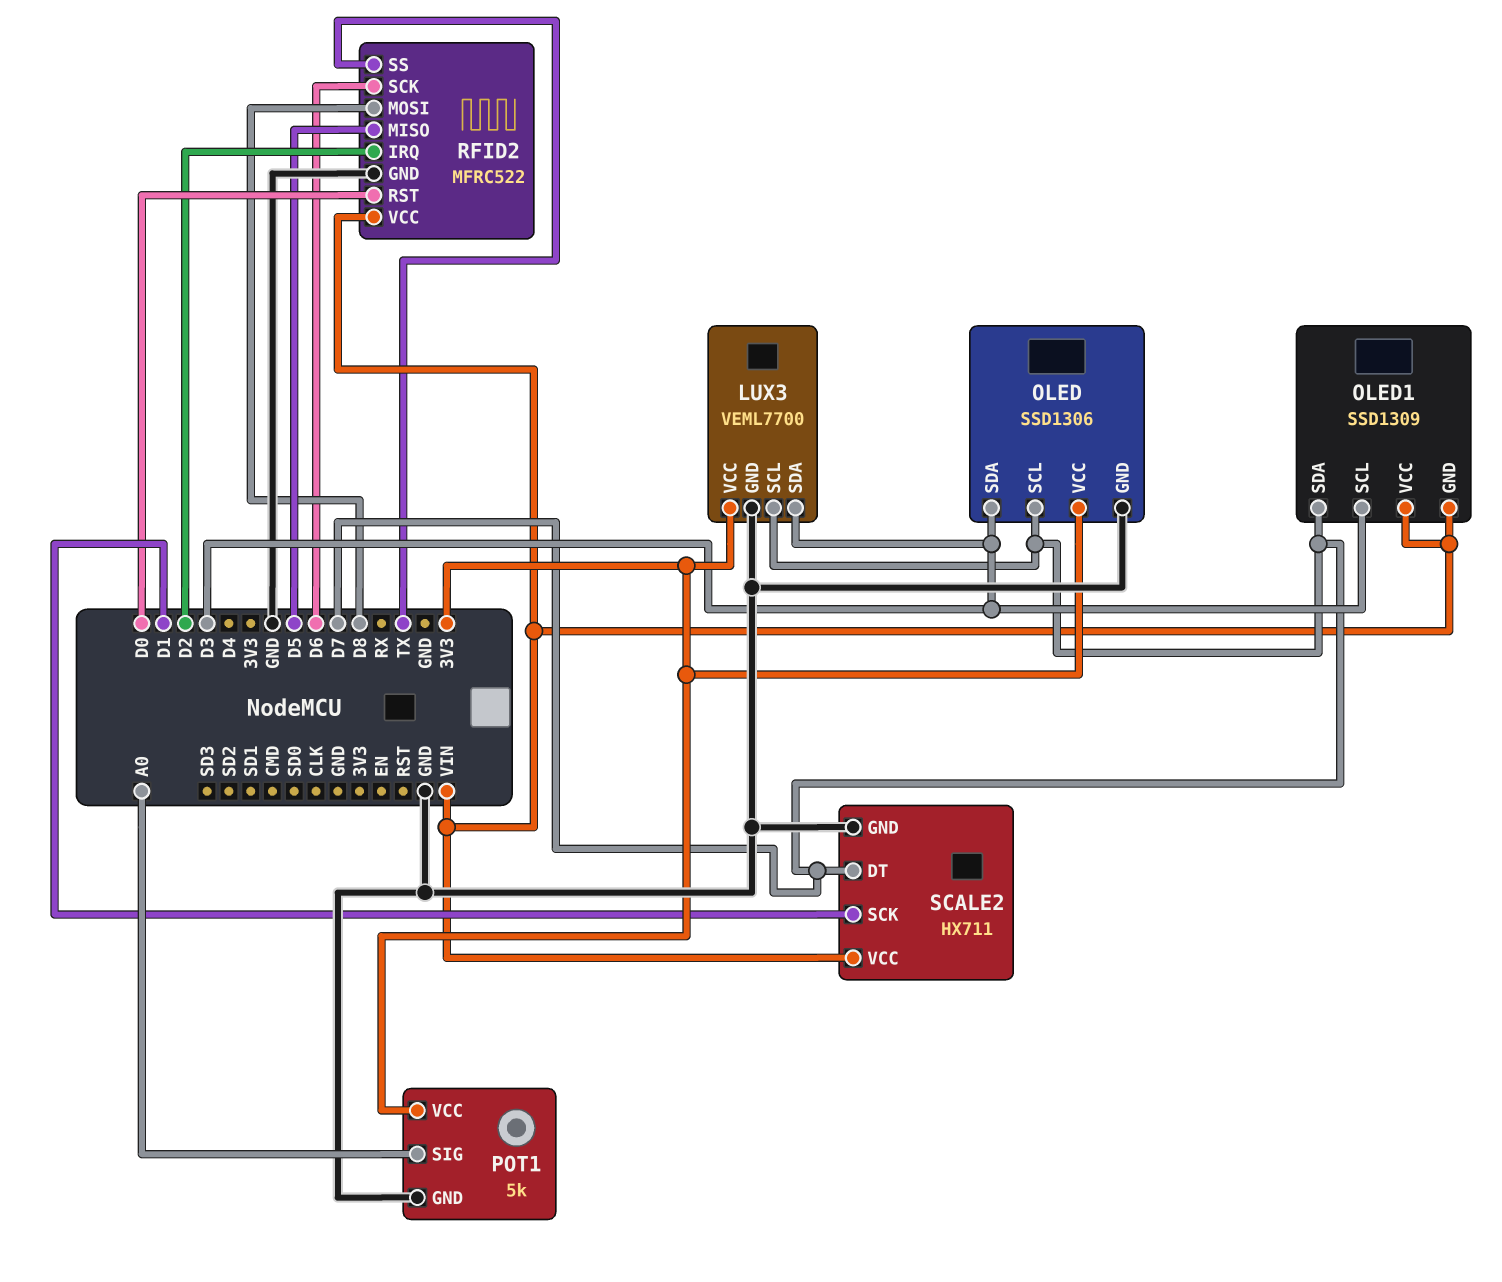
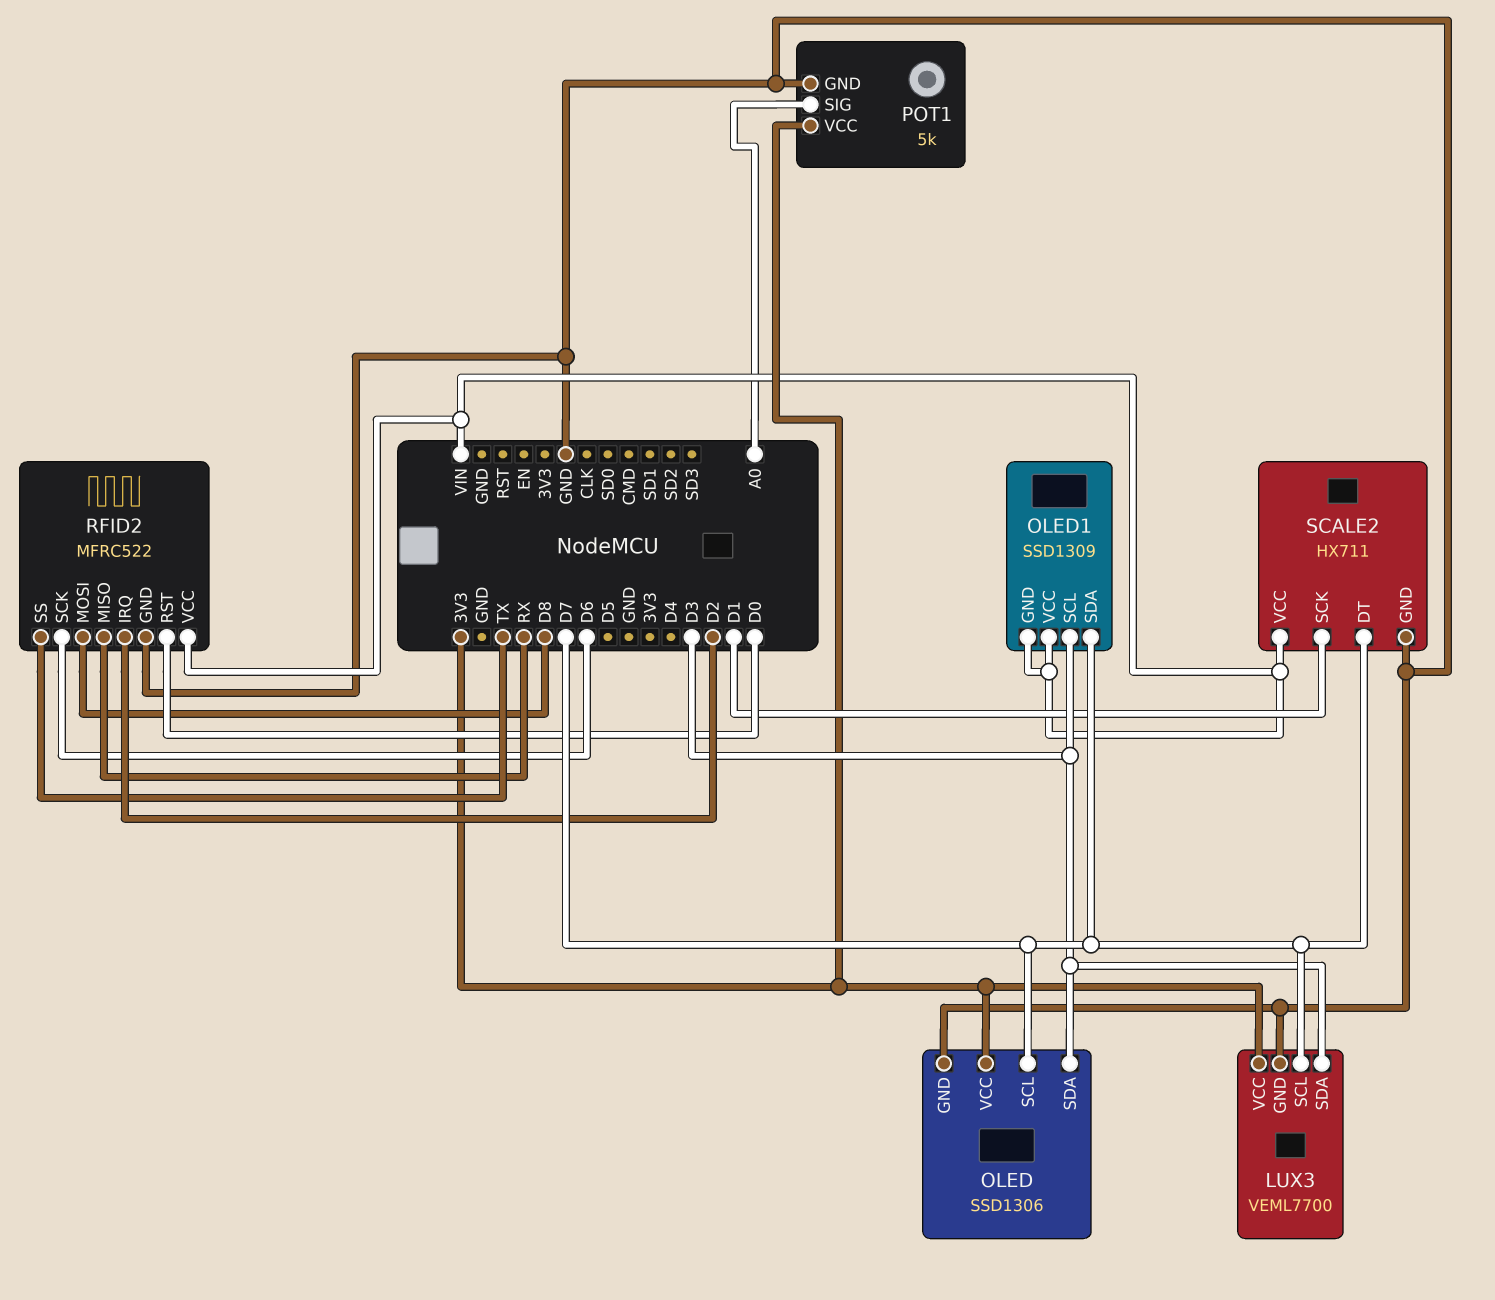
RFID2 pin MISO: D5 -> RX

